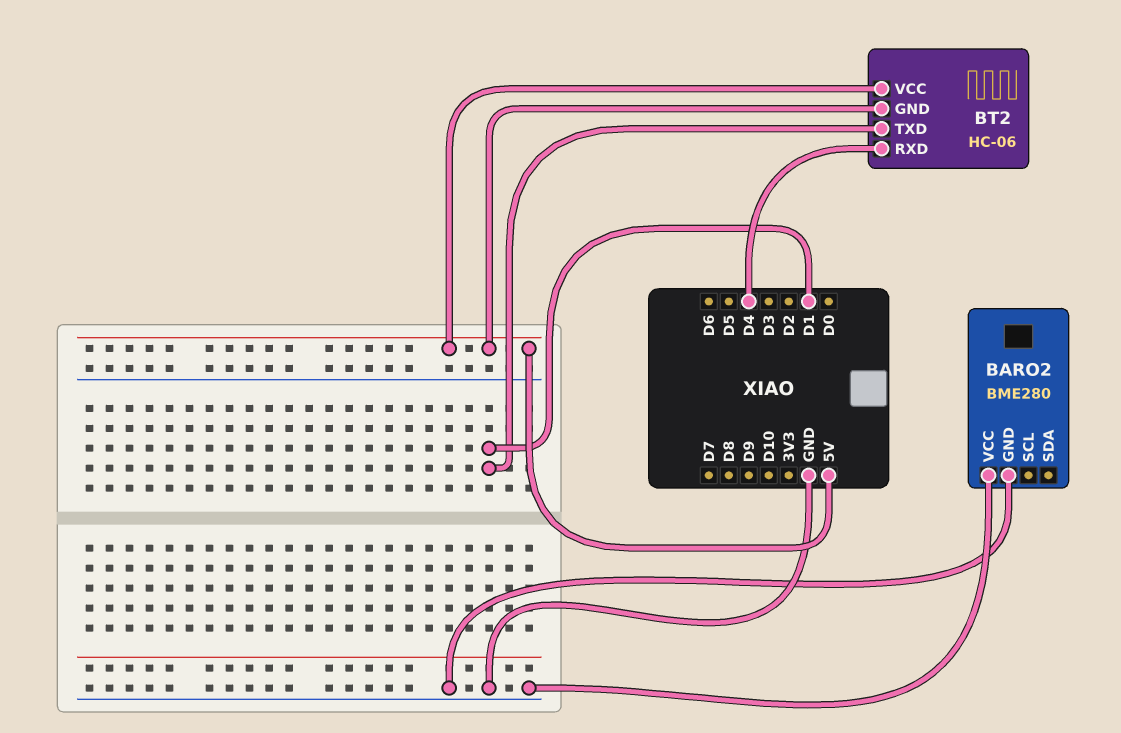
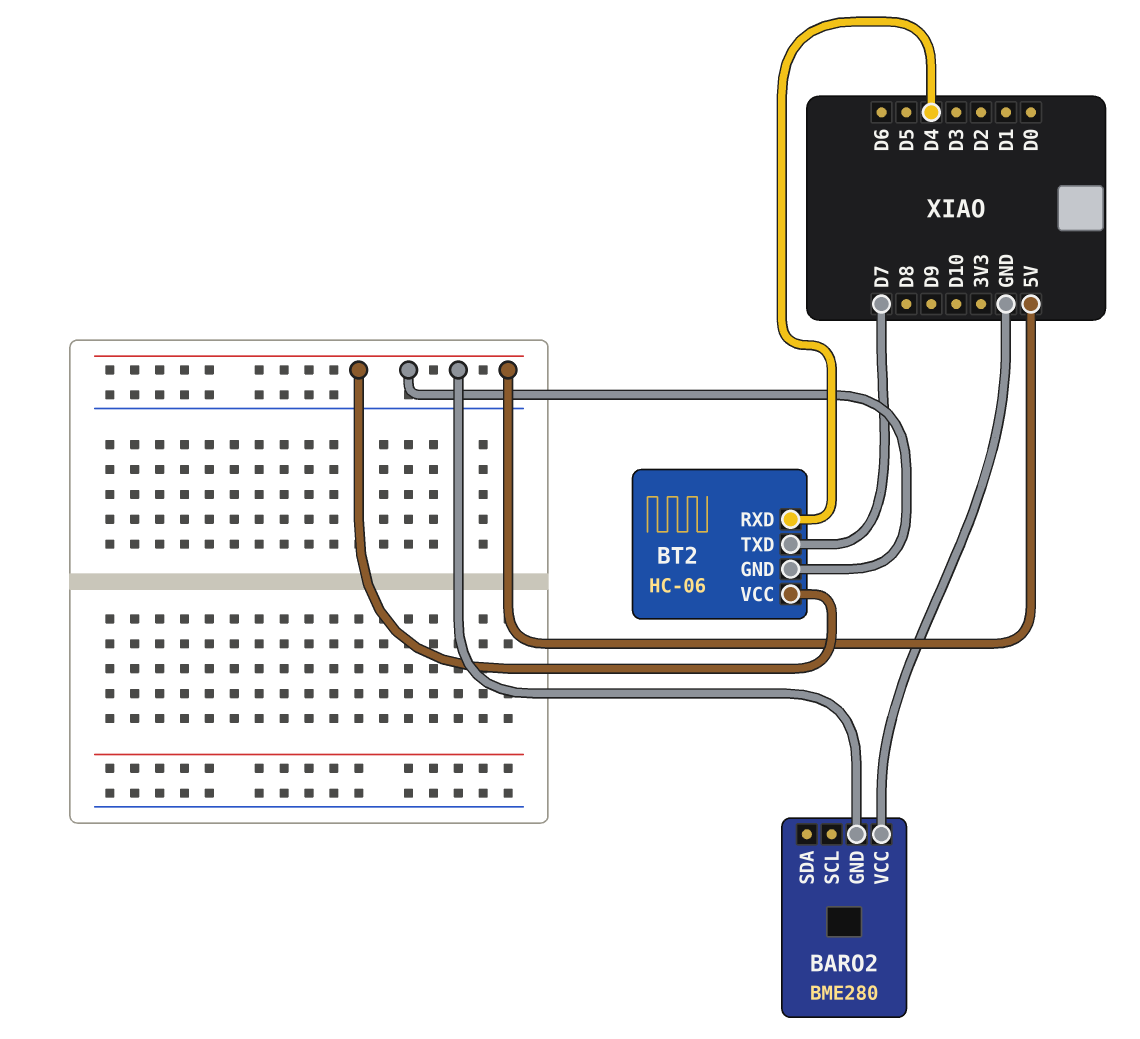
BARO2 pin GND: GND -> 5V
BT2 pin TXD: D1 -> D7

